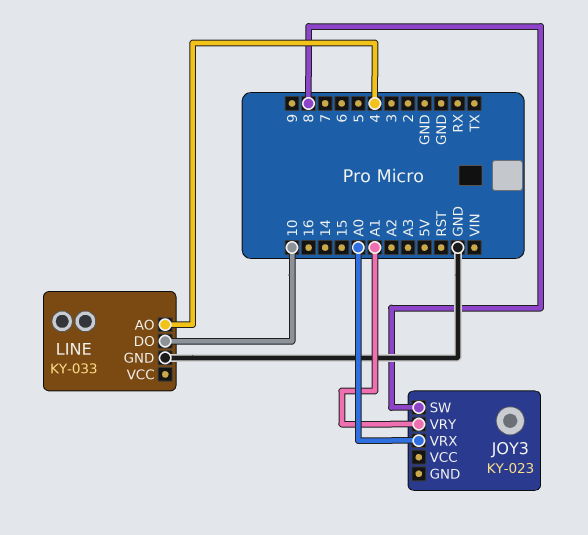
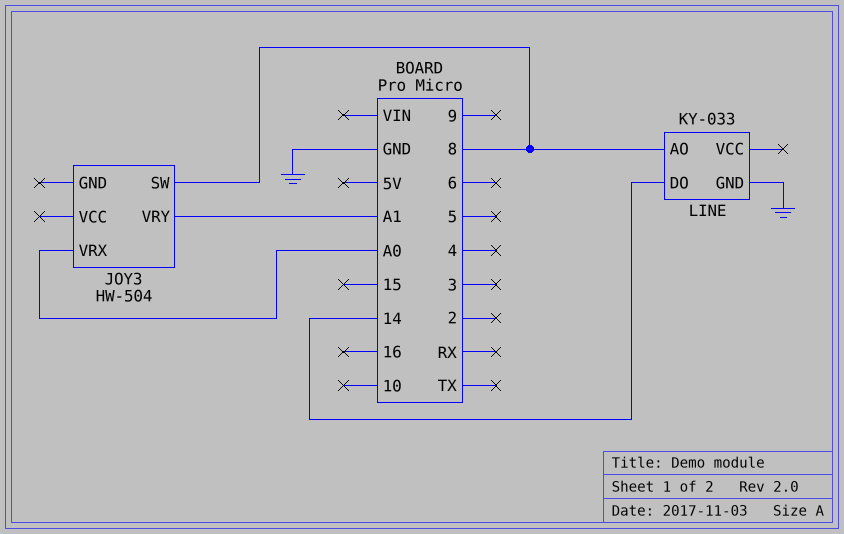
JOY3: KY-023 -> HW-504
LINE pin AO: 4 -> 8
LINE pin DO: 10 -> 14

